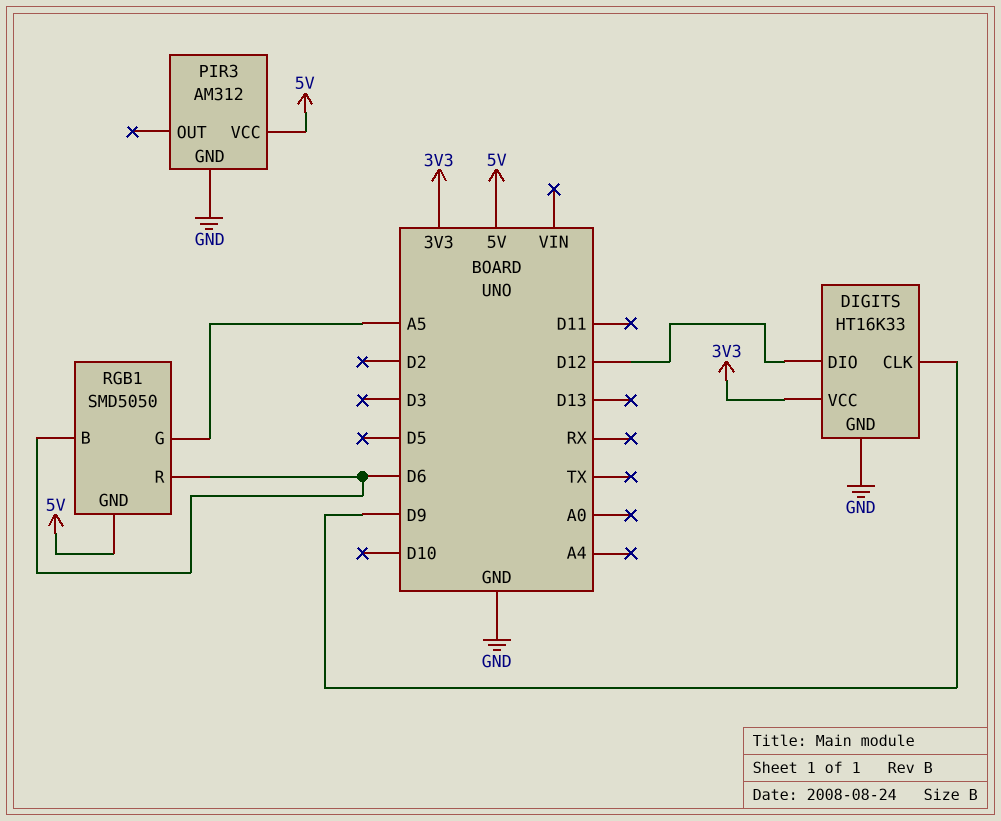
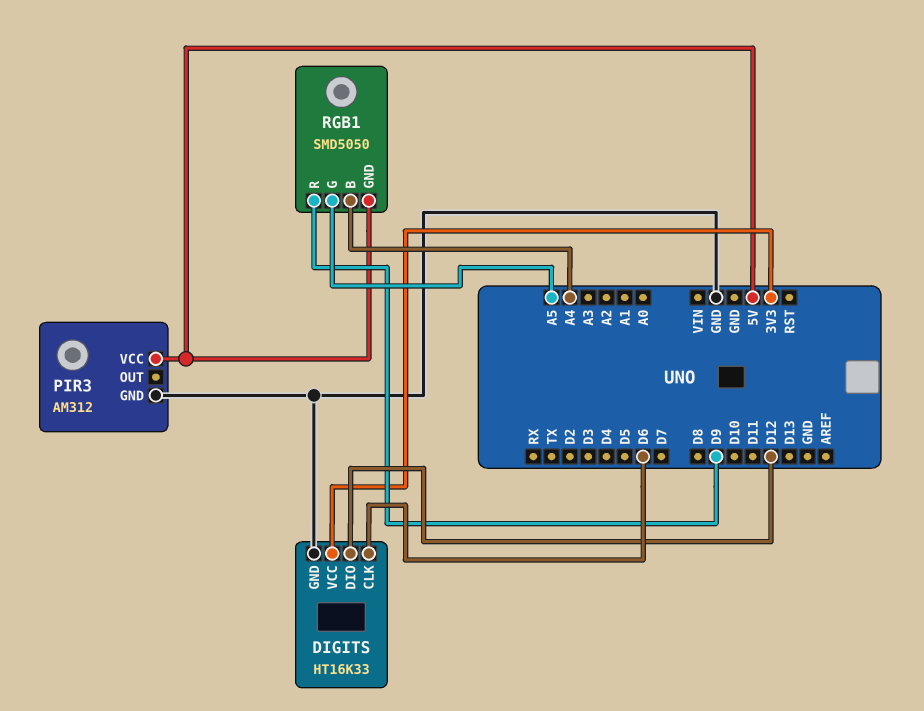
DIGITS pin CLK: D9 -> D6
RGB1 pin B: D6 -> A4
RGB1 pin R: D6 -> D9

